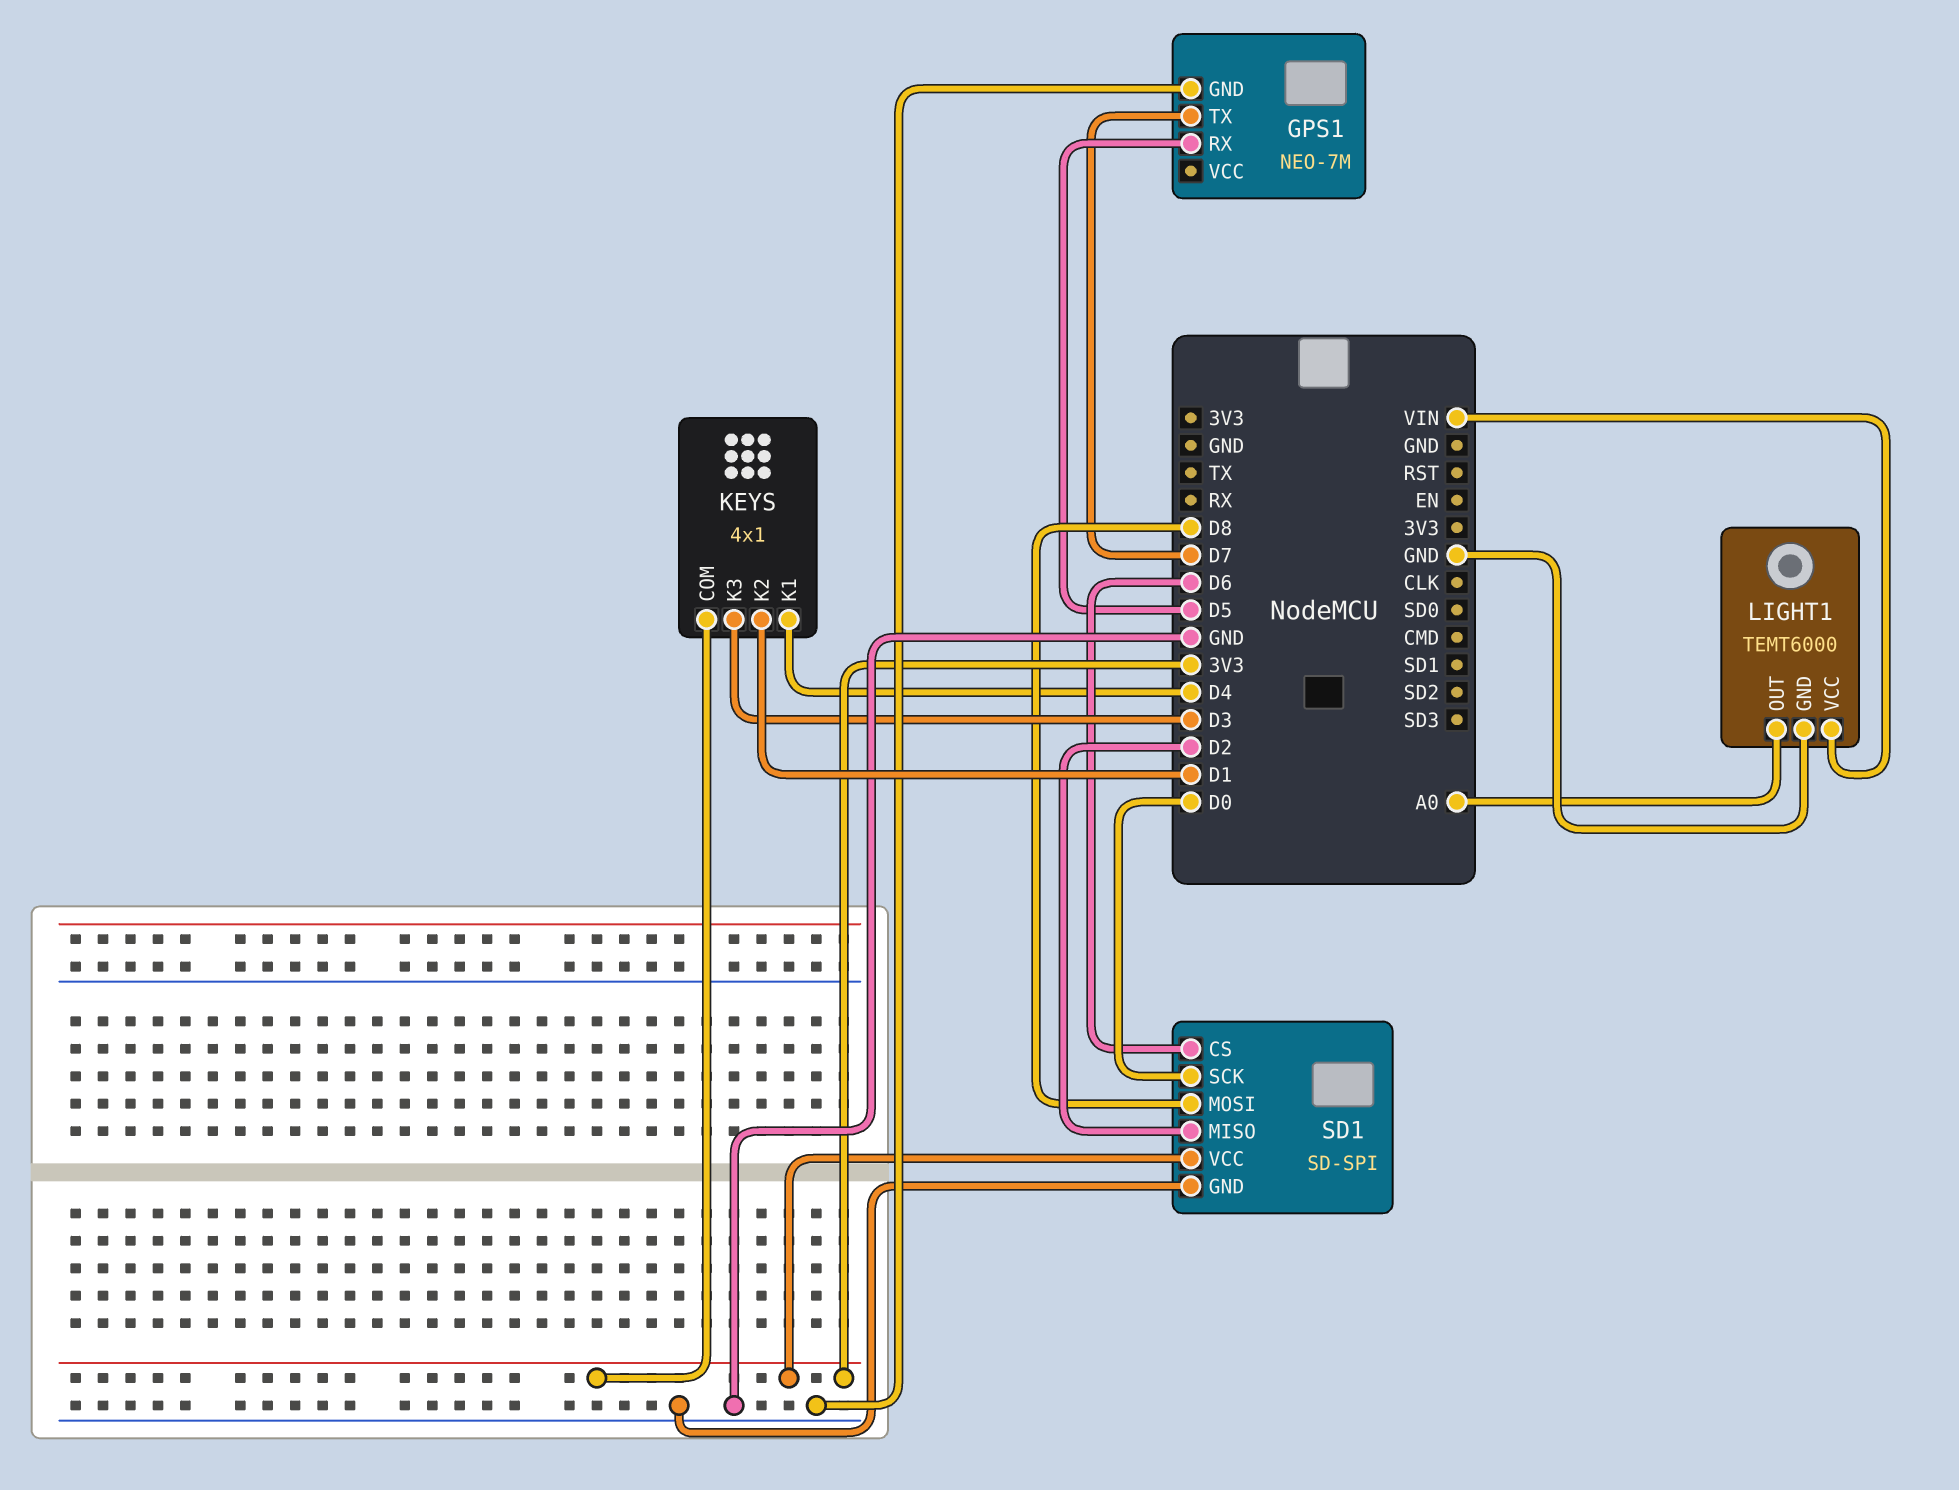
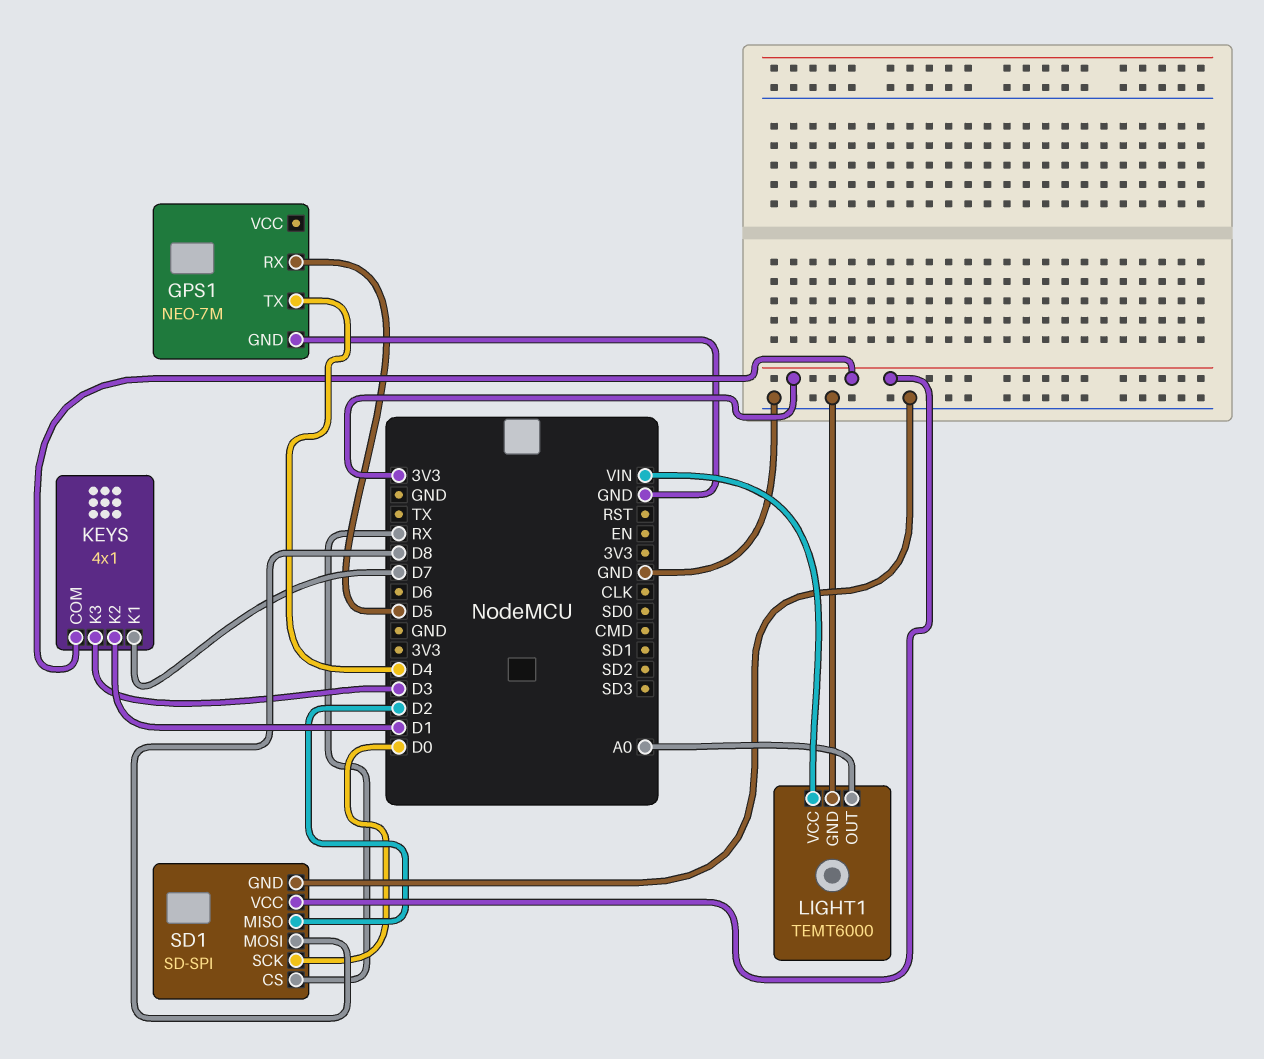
GPS1 pin TX: D7 -> D4
KEYS pin K1: D4 -> D7
SD1 pin CS: D6 -> RX

